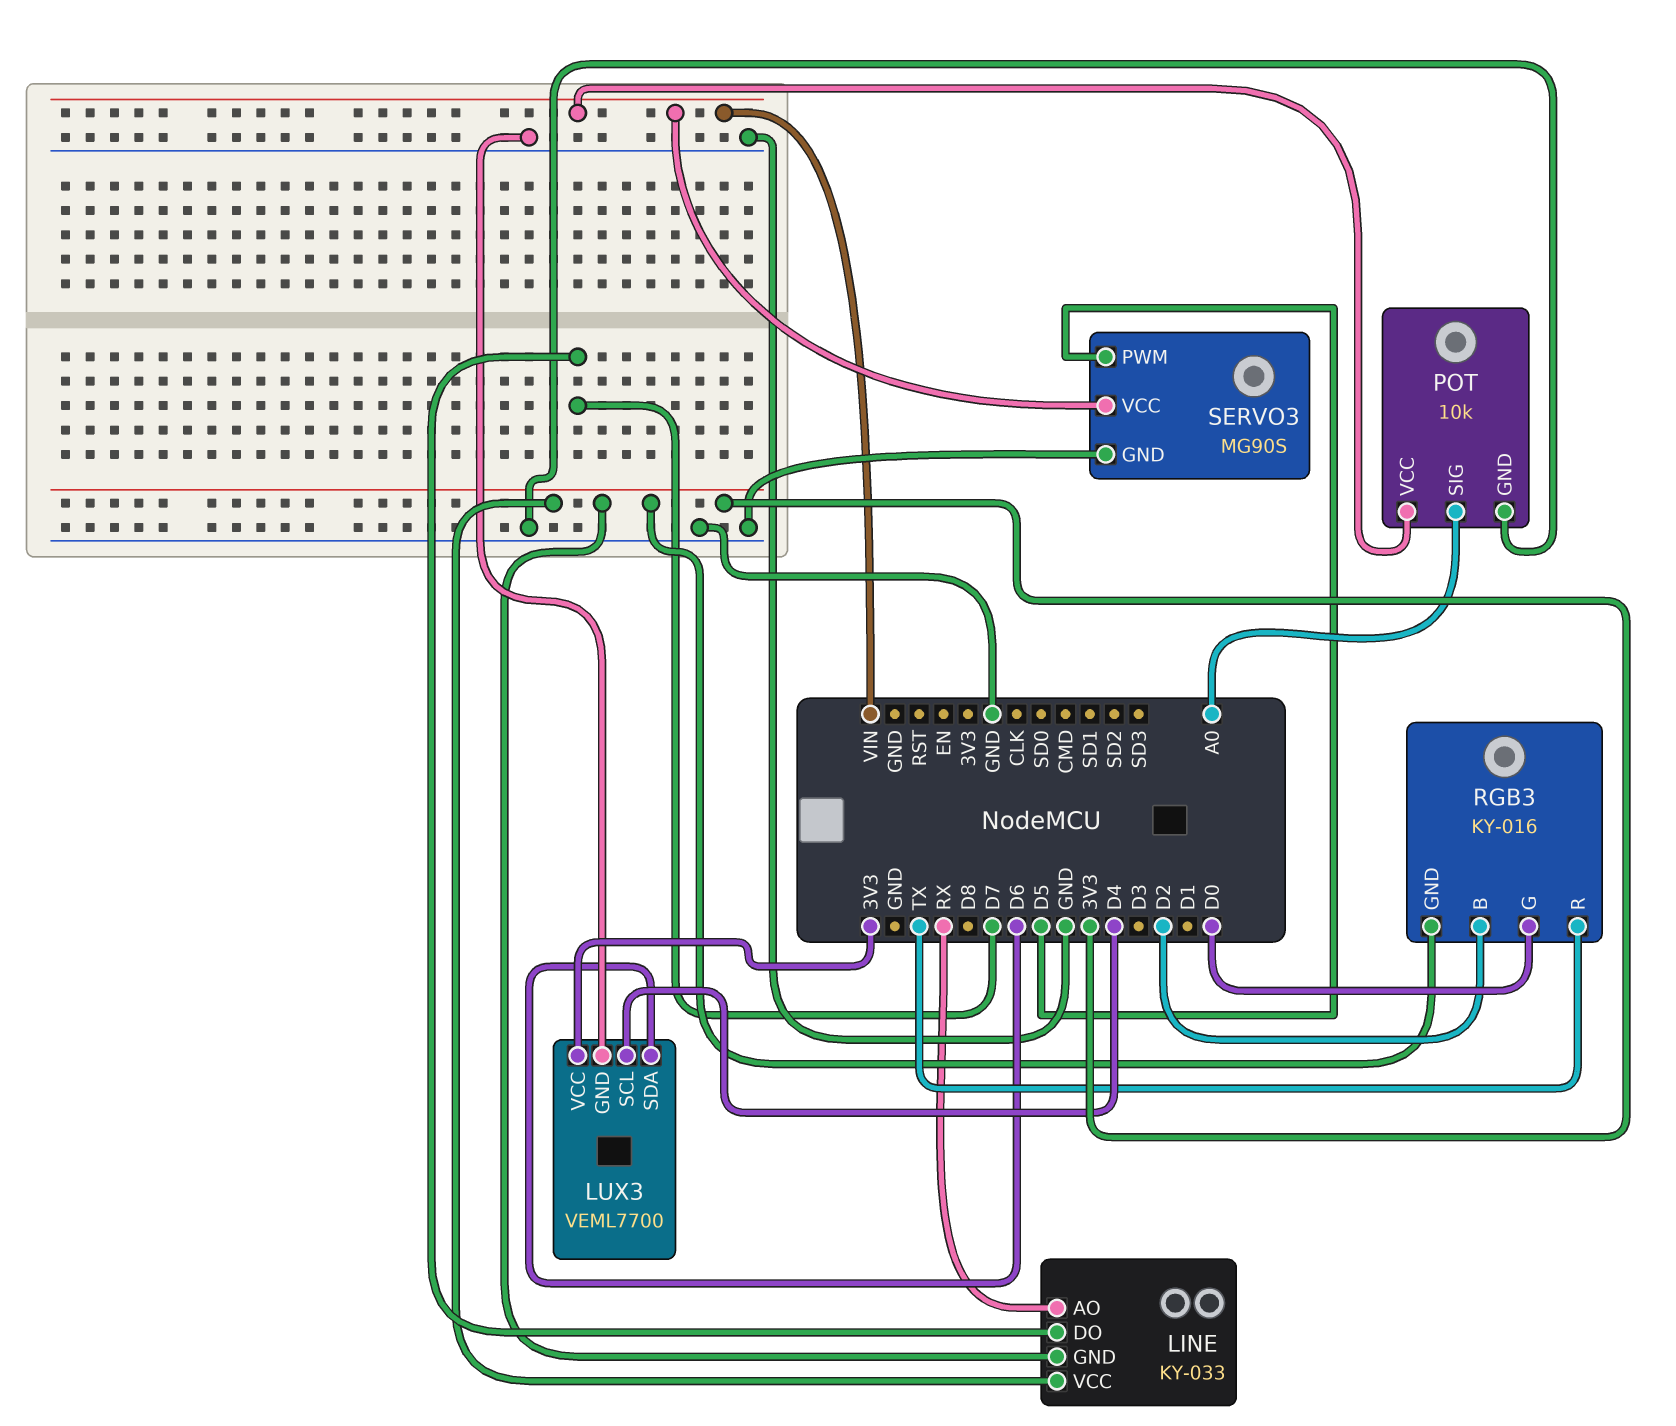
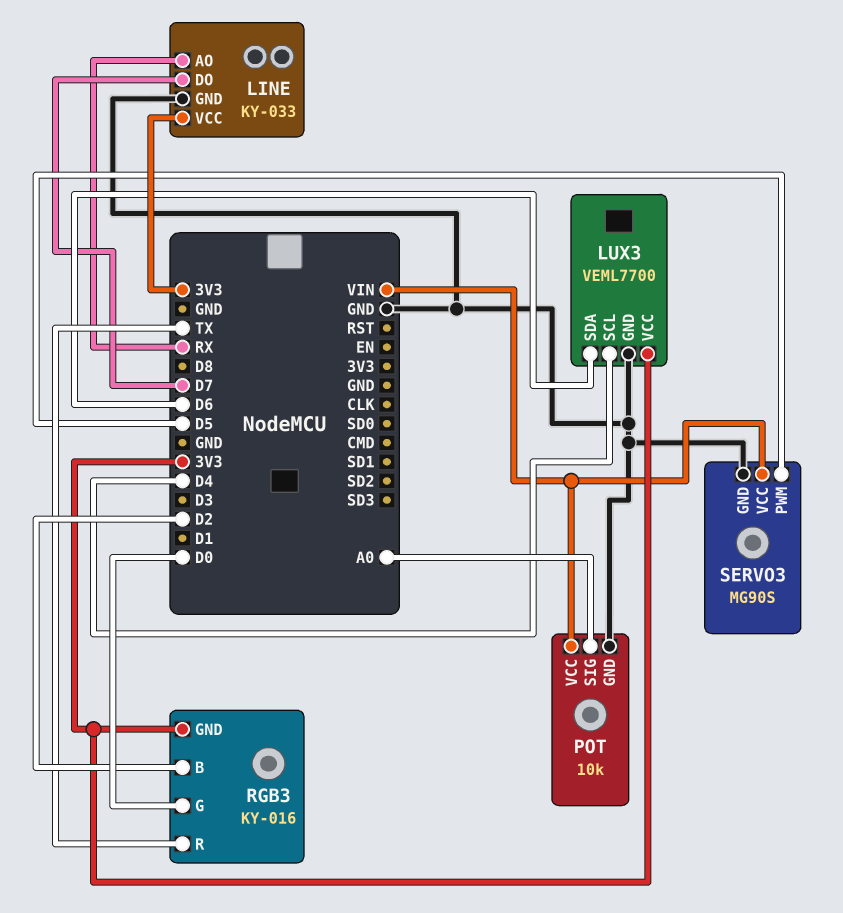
LINE pin GND: 3V3 -> GND

